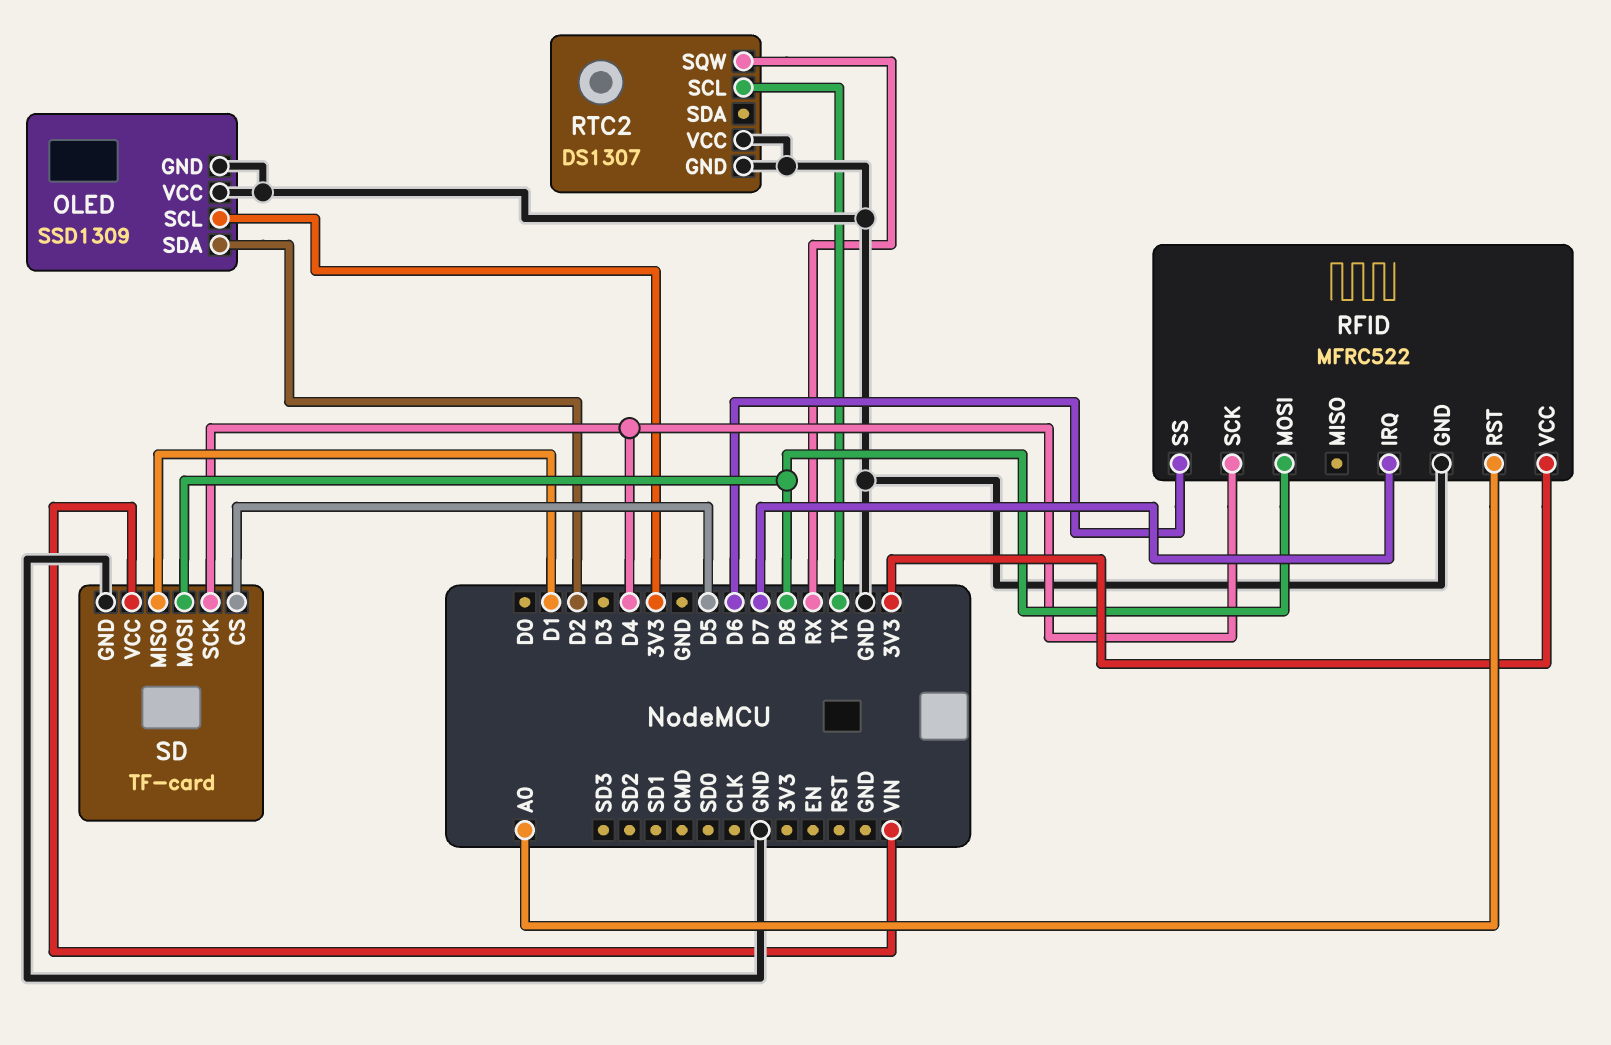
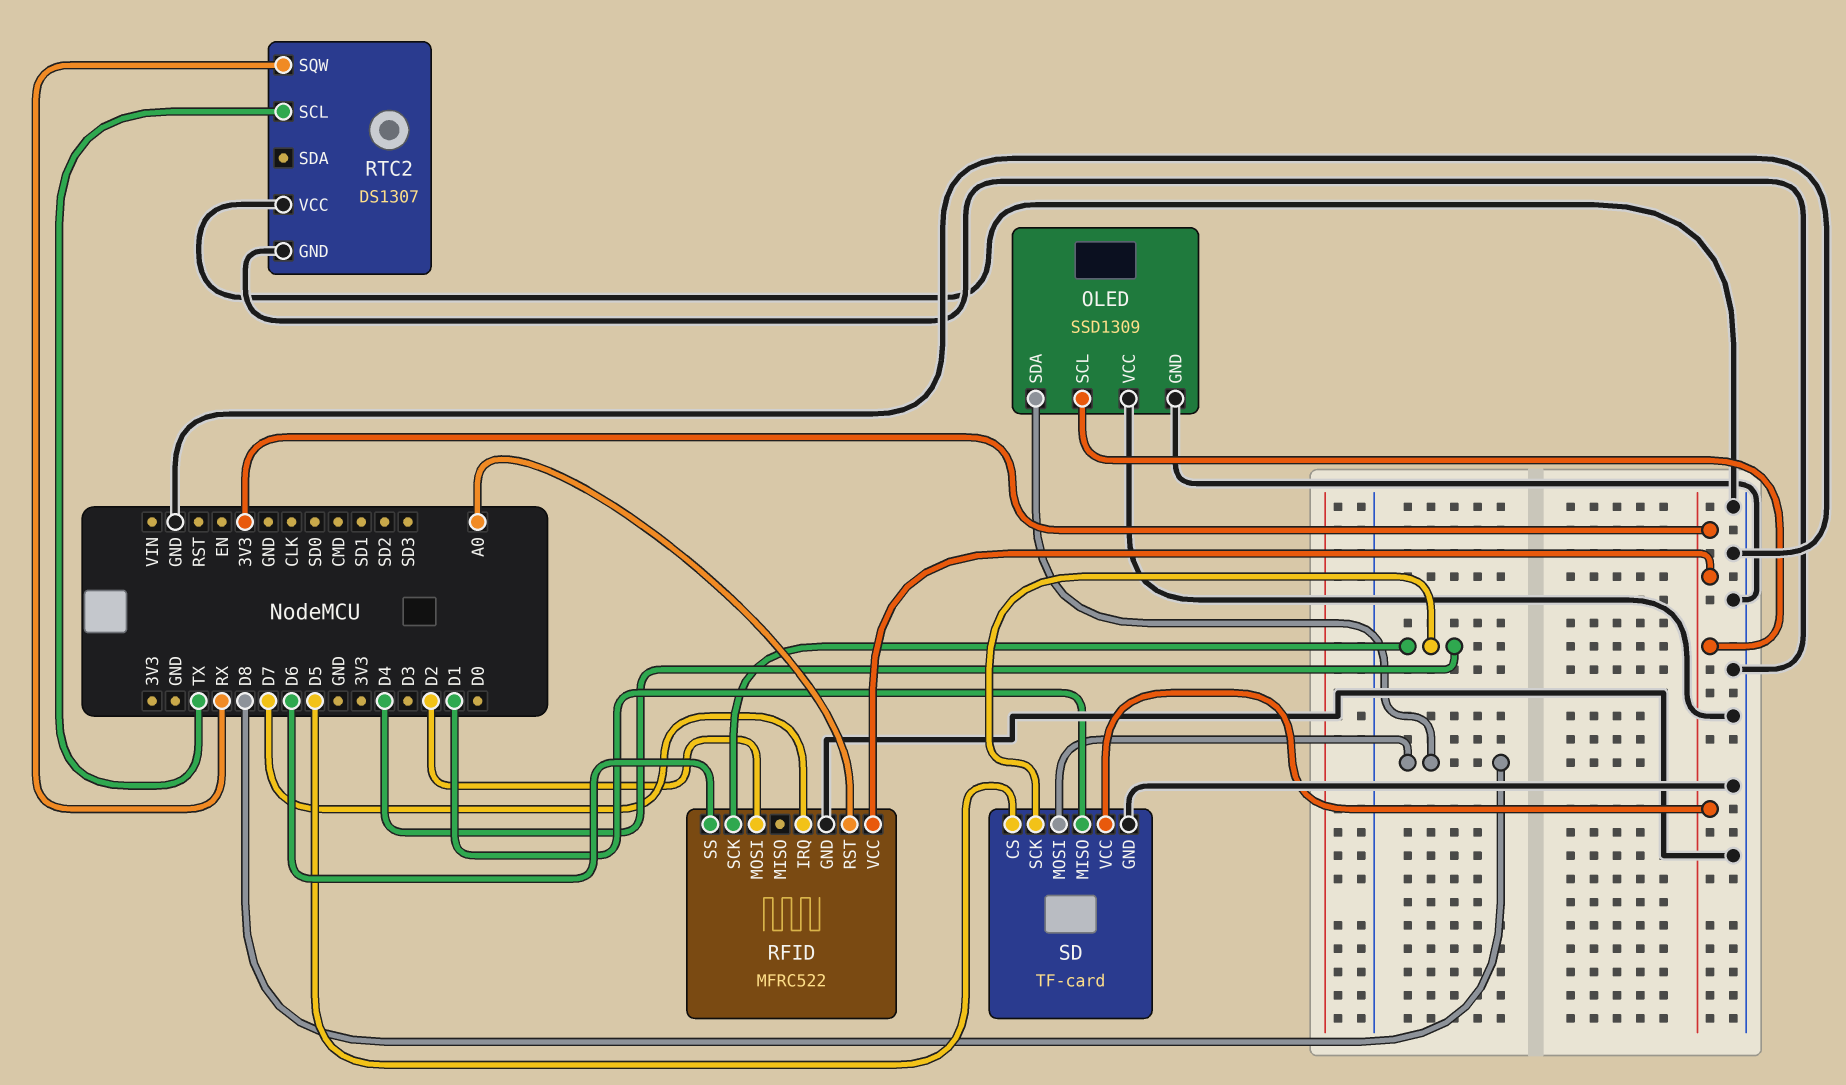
OLED pin SDA: D2 -> D8
RFID pin MOSI: D8 -> D2
SD pin VCC: VIN -> 3V3

